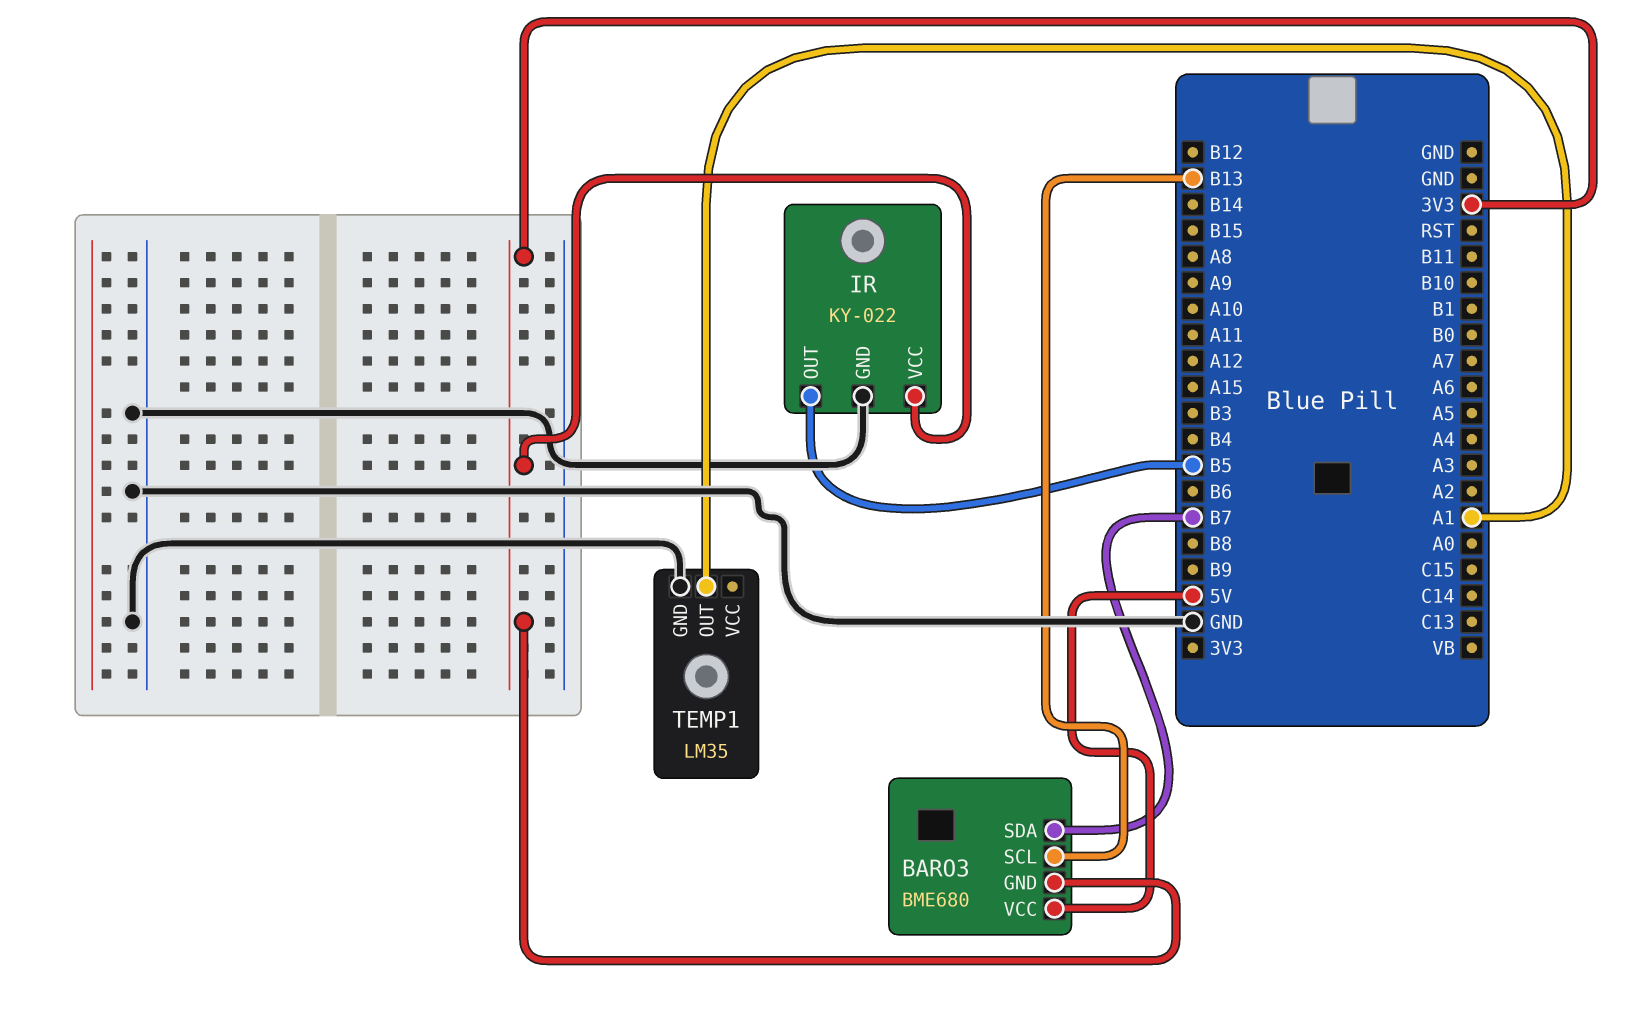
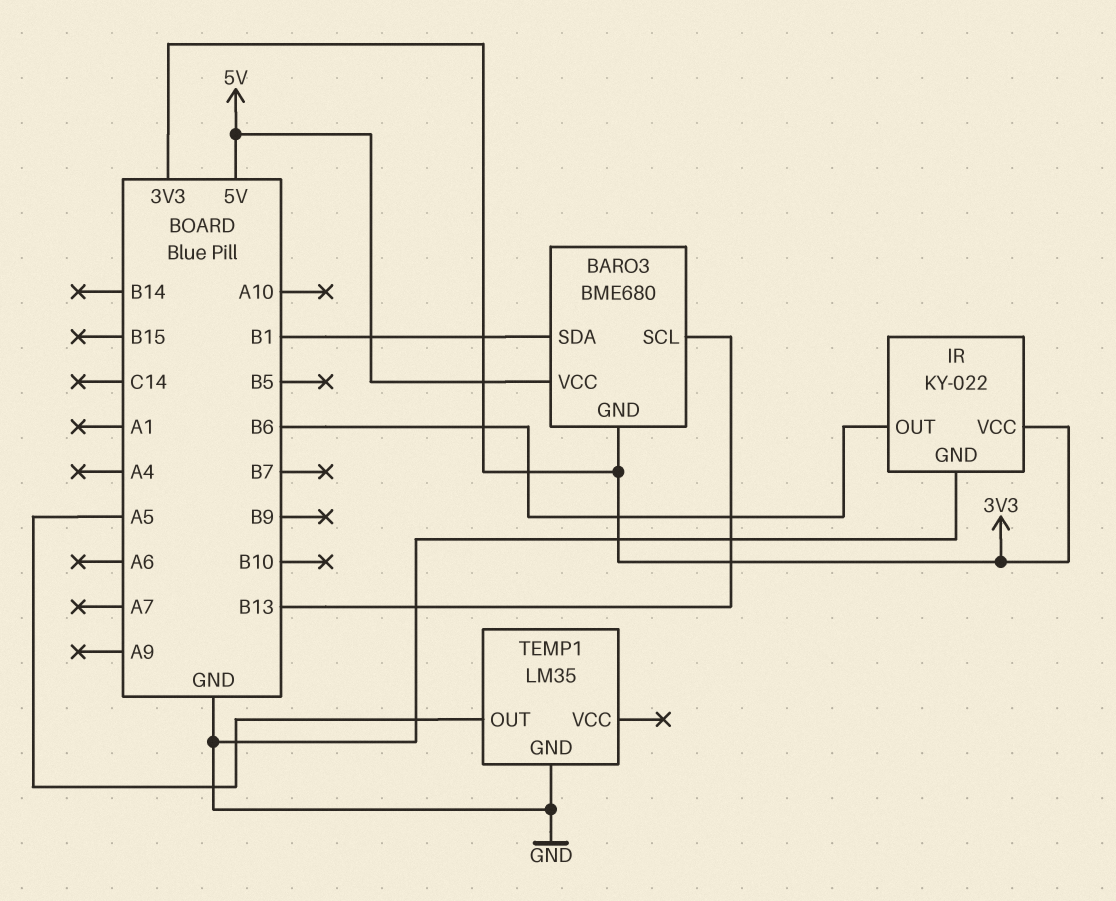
BARO3 pin SDA: B7 -> B1
IR pin OUT: B5 -> B6
TEMP1 pin OUT: A1 -> A5

